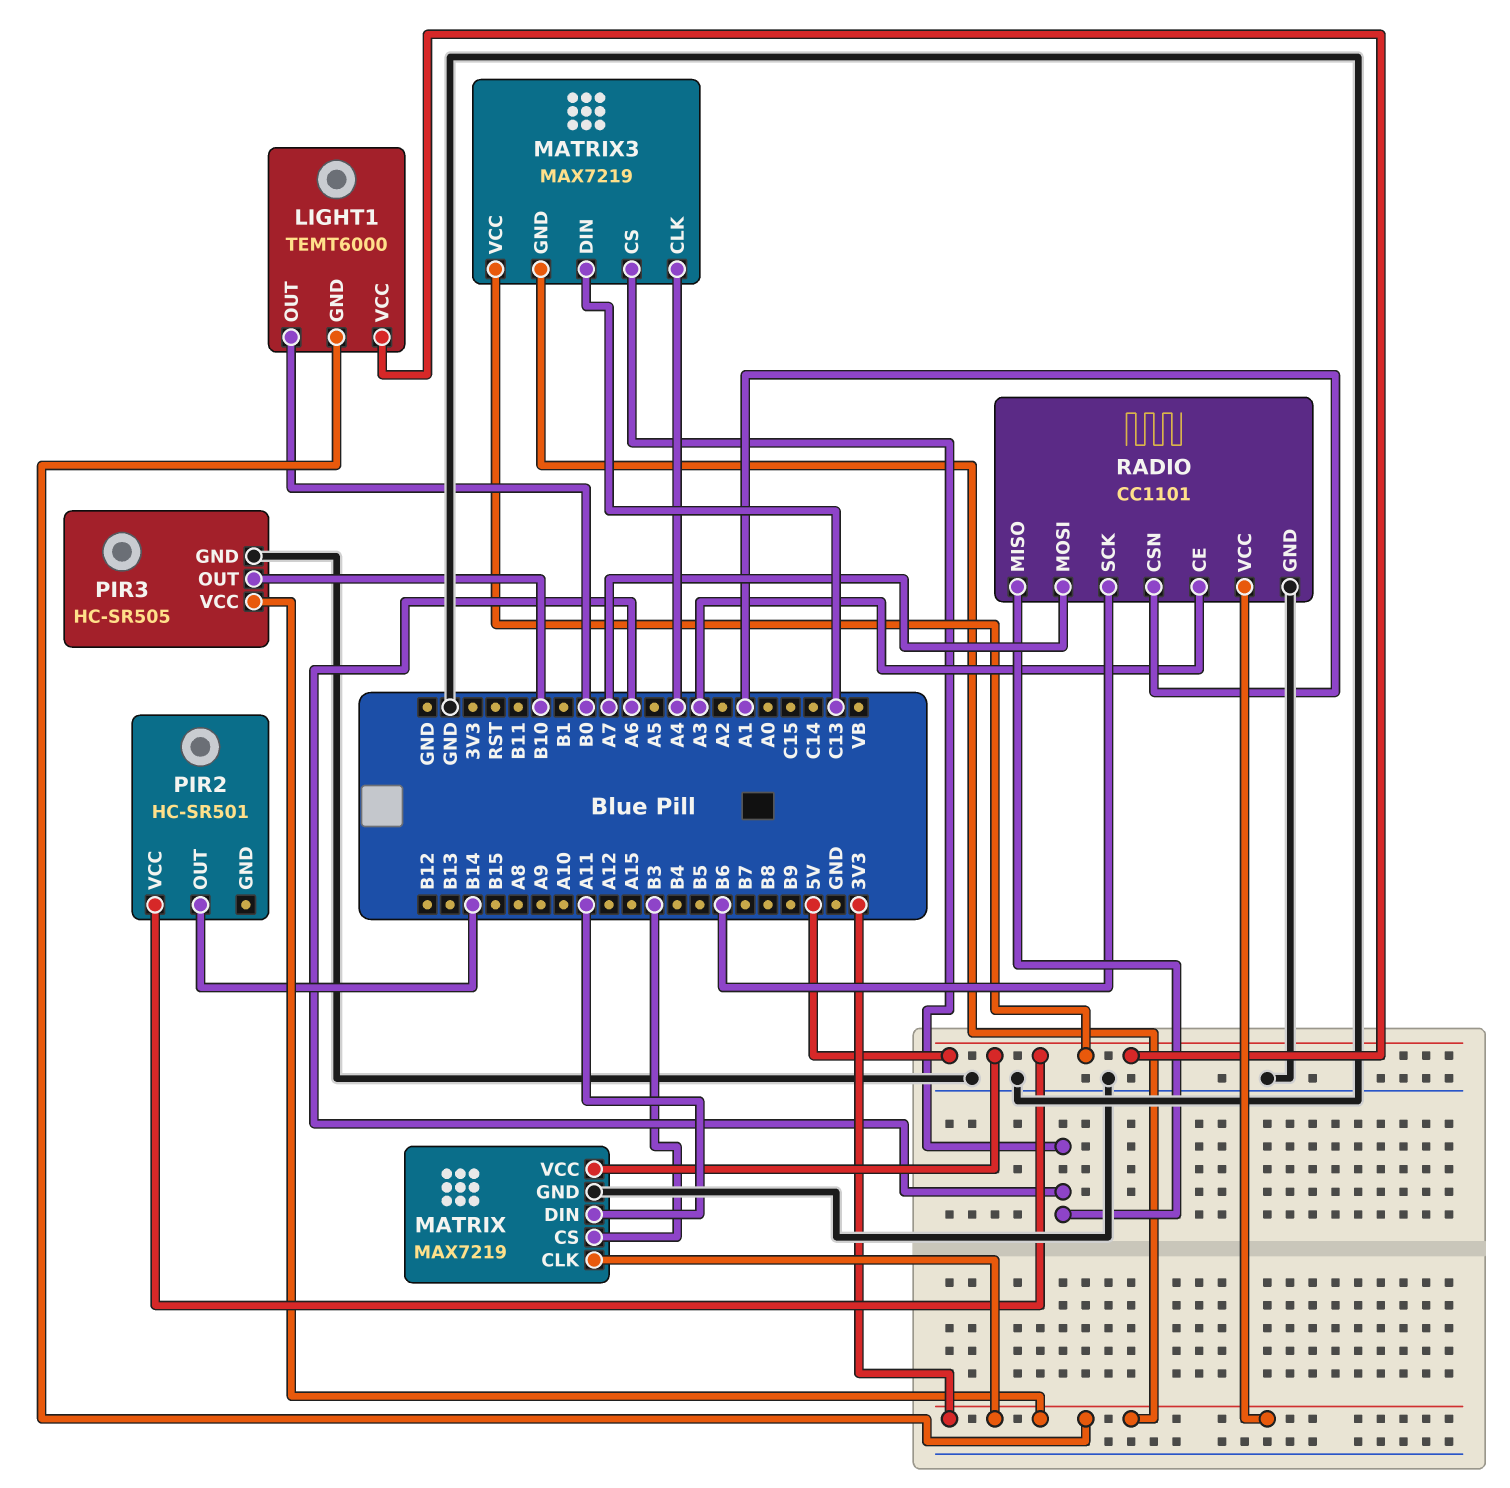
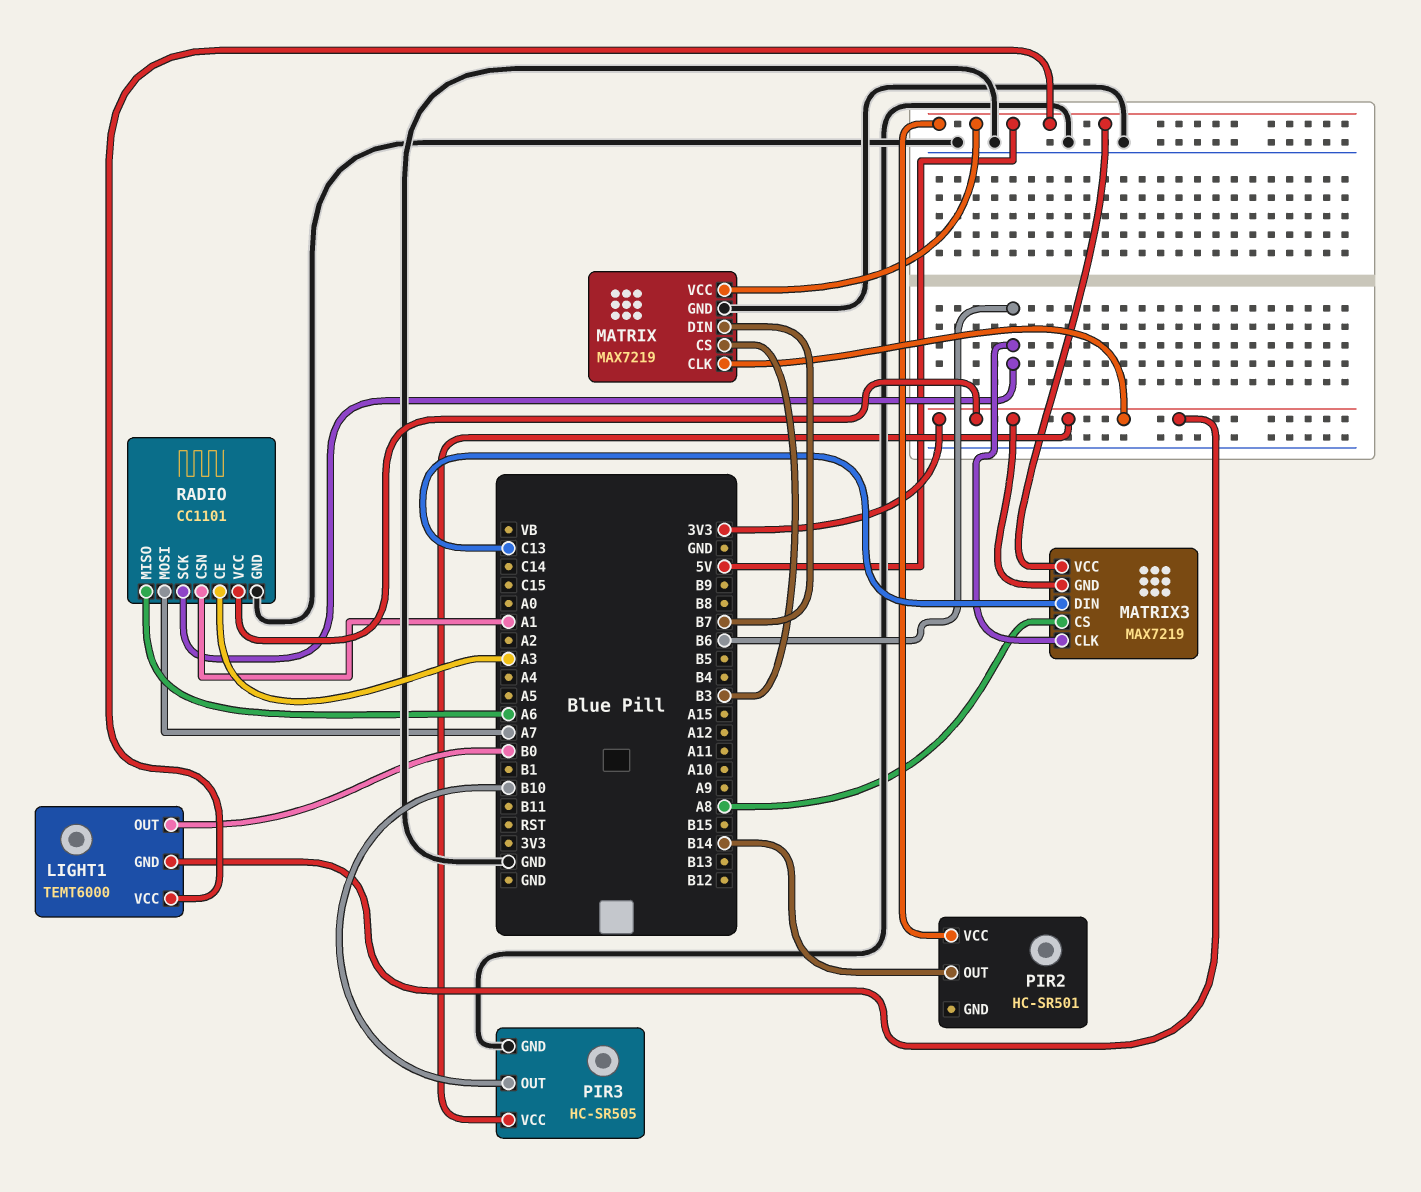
MATRIX pin DIN: A11 -> B7
MATRIX3 pin CLK: A4 -> B6
MATRIX3 pin CS: A6 -> A8

